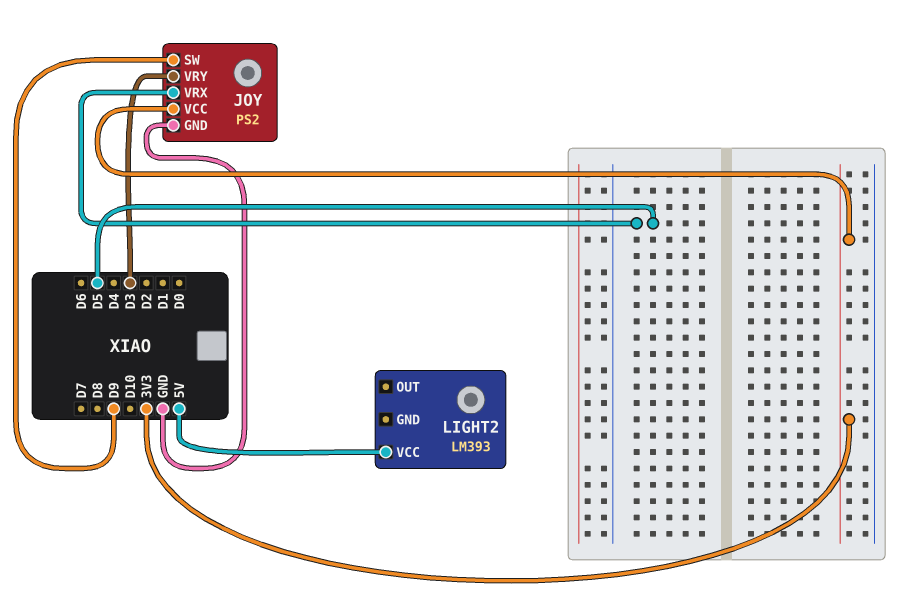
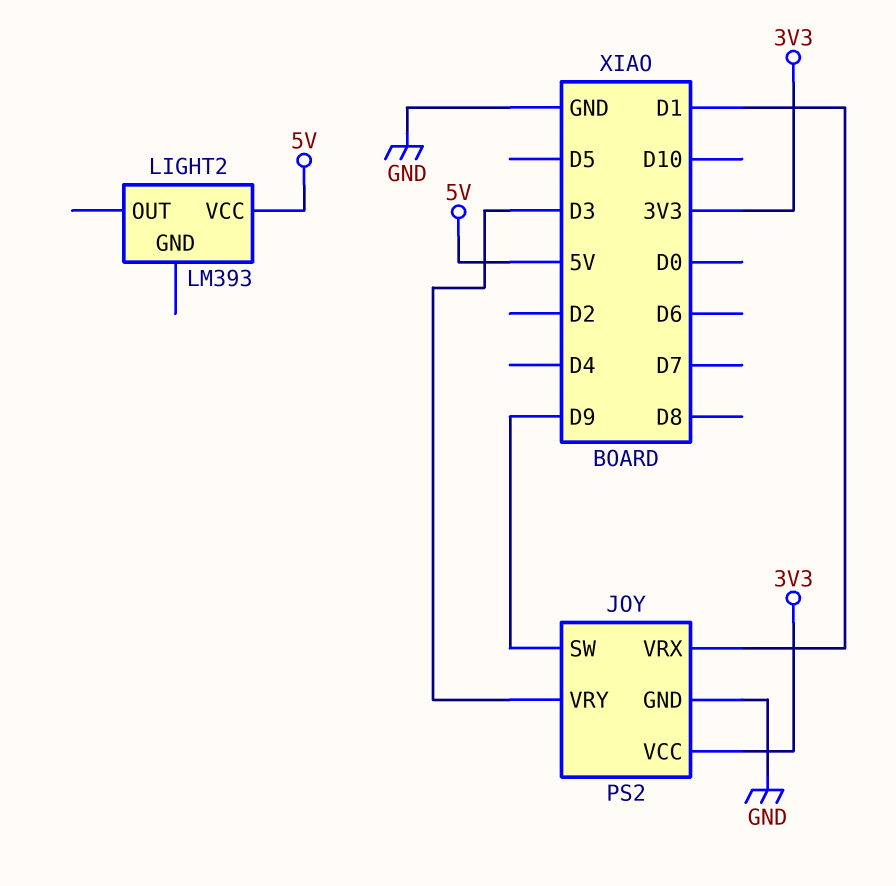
JOY pin VRX: D5 -> D1

